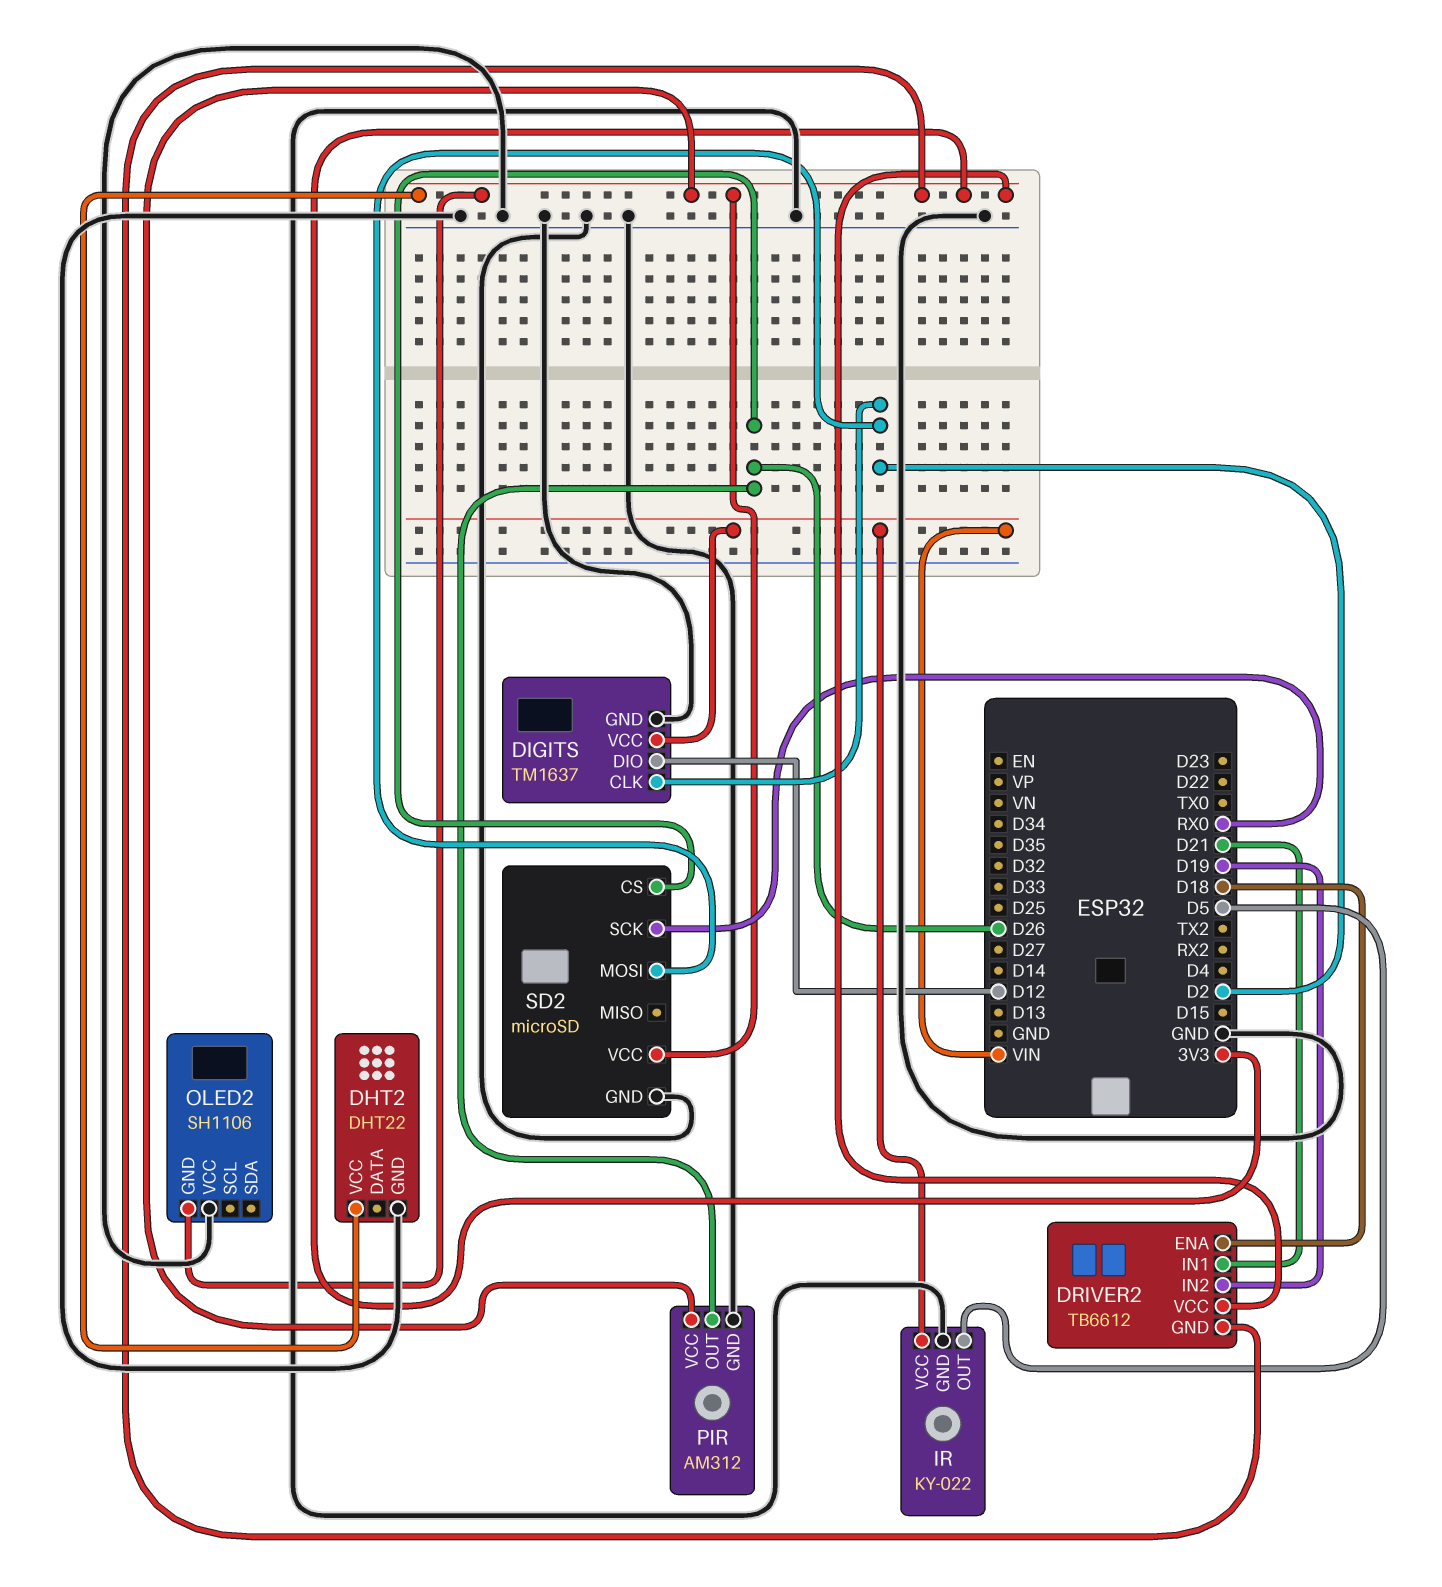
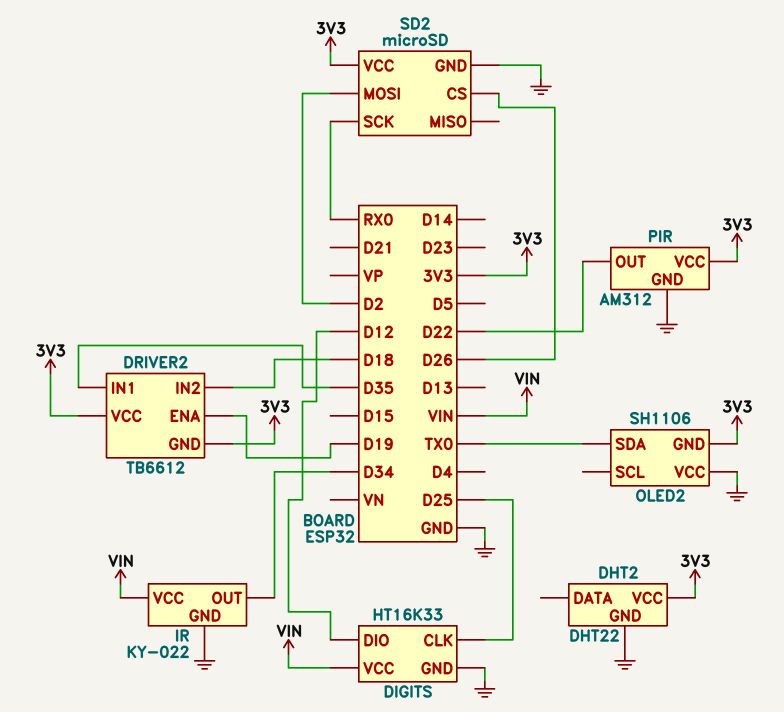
DIGITS: TM1637 -> HT16K33
DIGITS pin CLK: D2 -> D25
DRIVER2 pin ENA: D18 -> D19
DRIVER2 pin IN1: D21 -> D35
DRIVER2 pin IN2: D19 -> D18
IR pin OUT: D5 -> D34
OLED2 pin SDA: none -> TX0
PIR pin OUT: D26 -> D22

